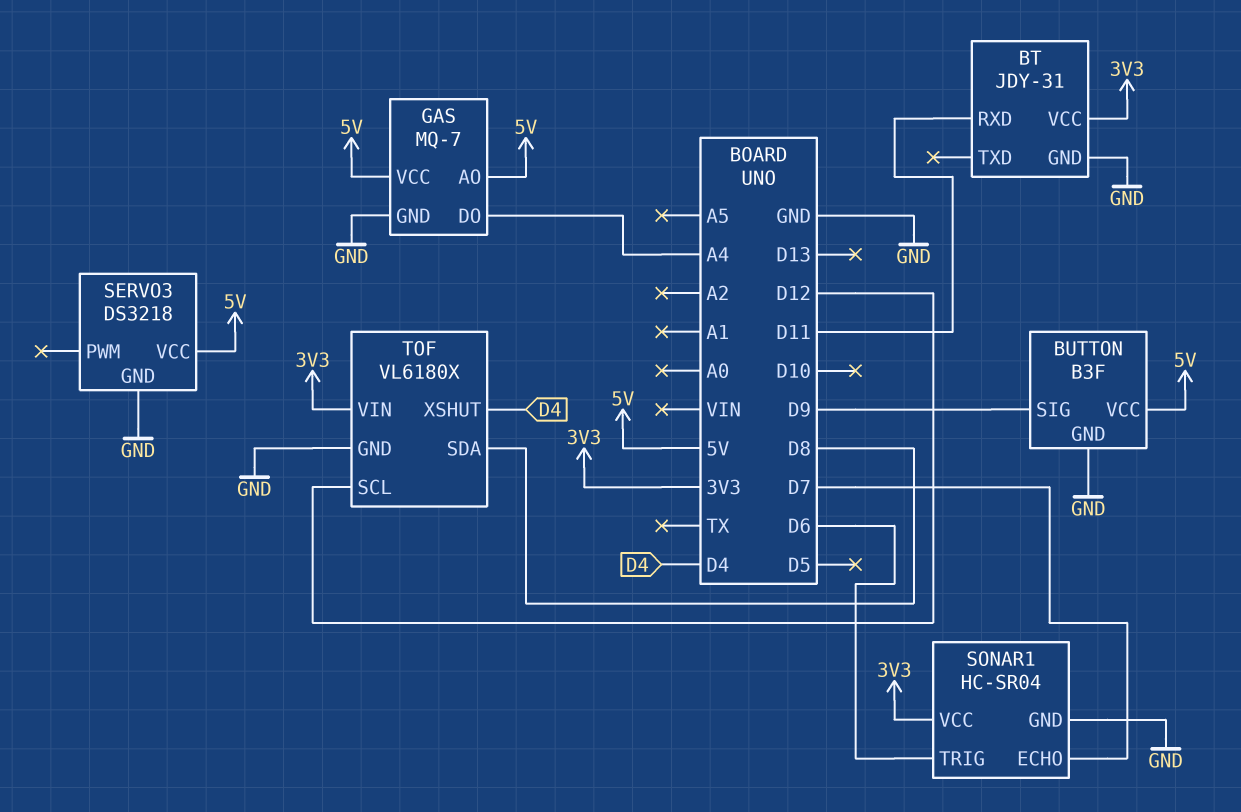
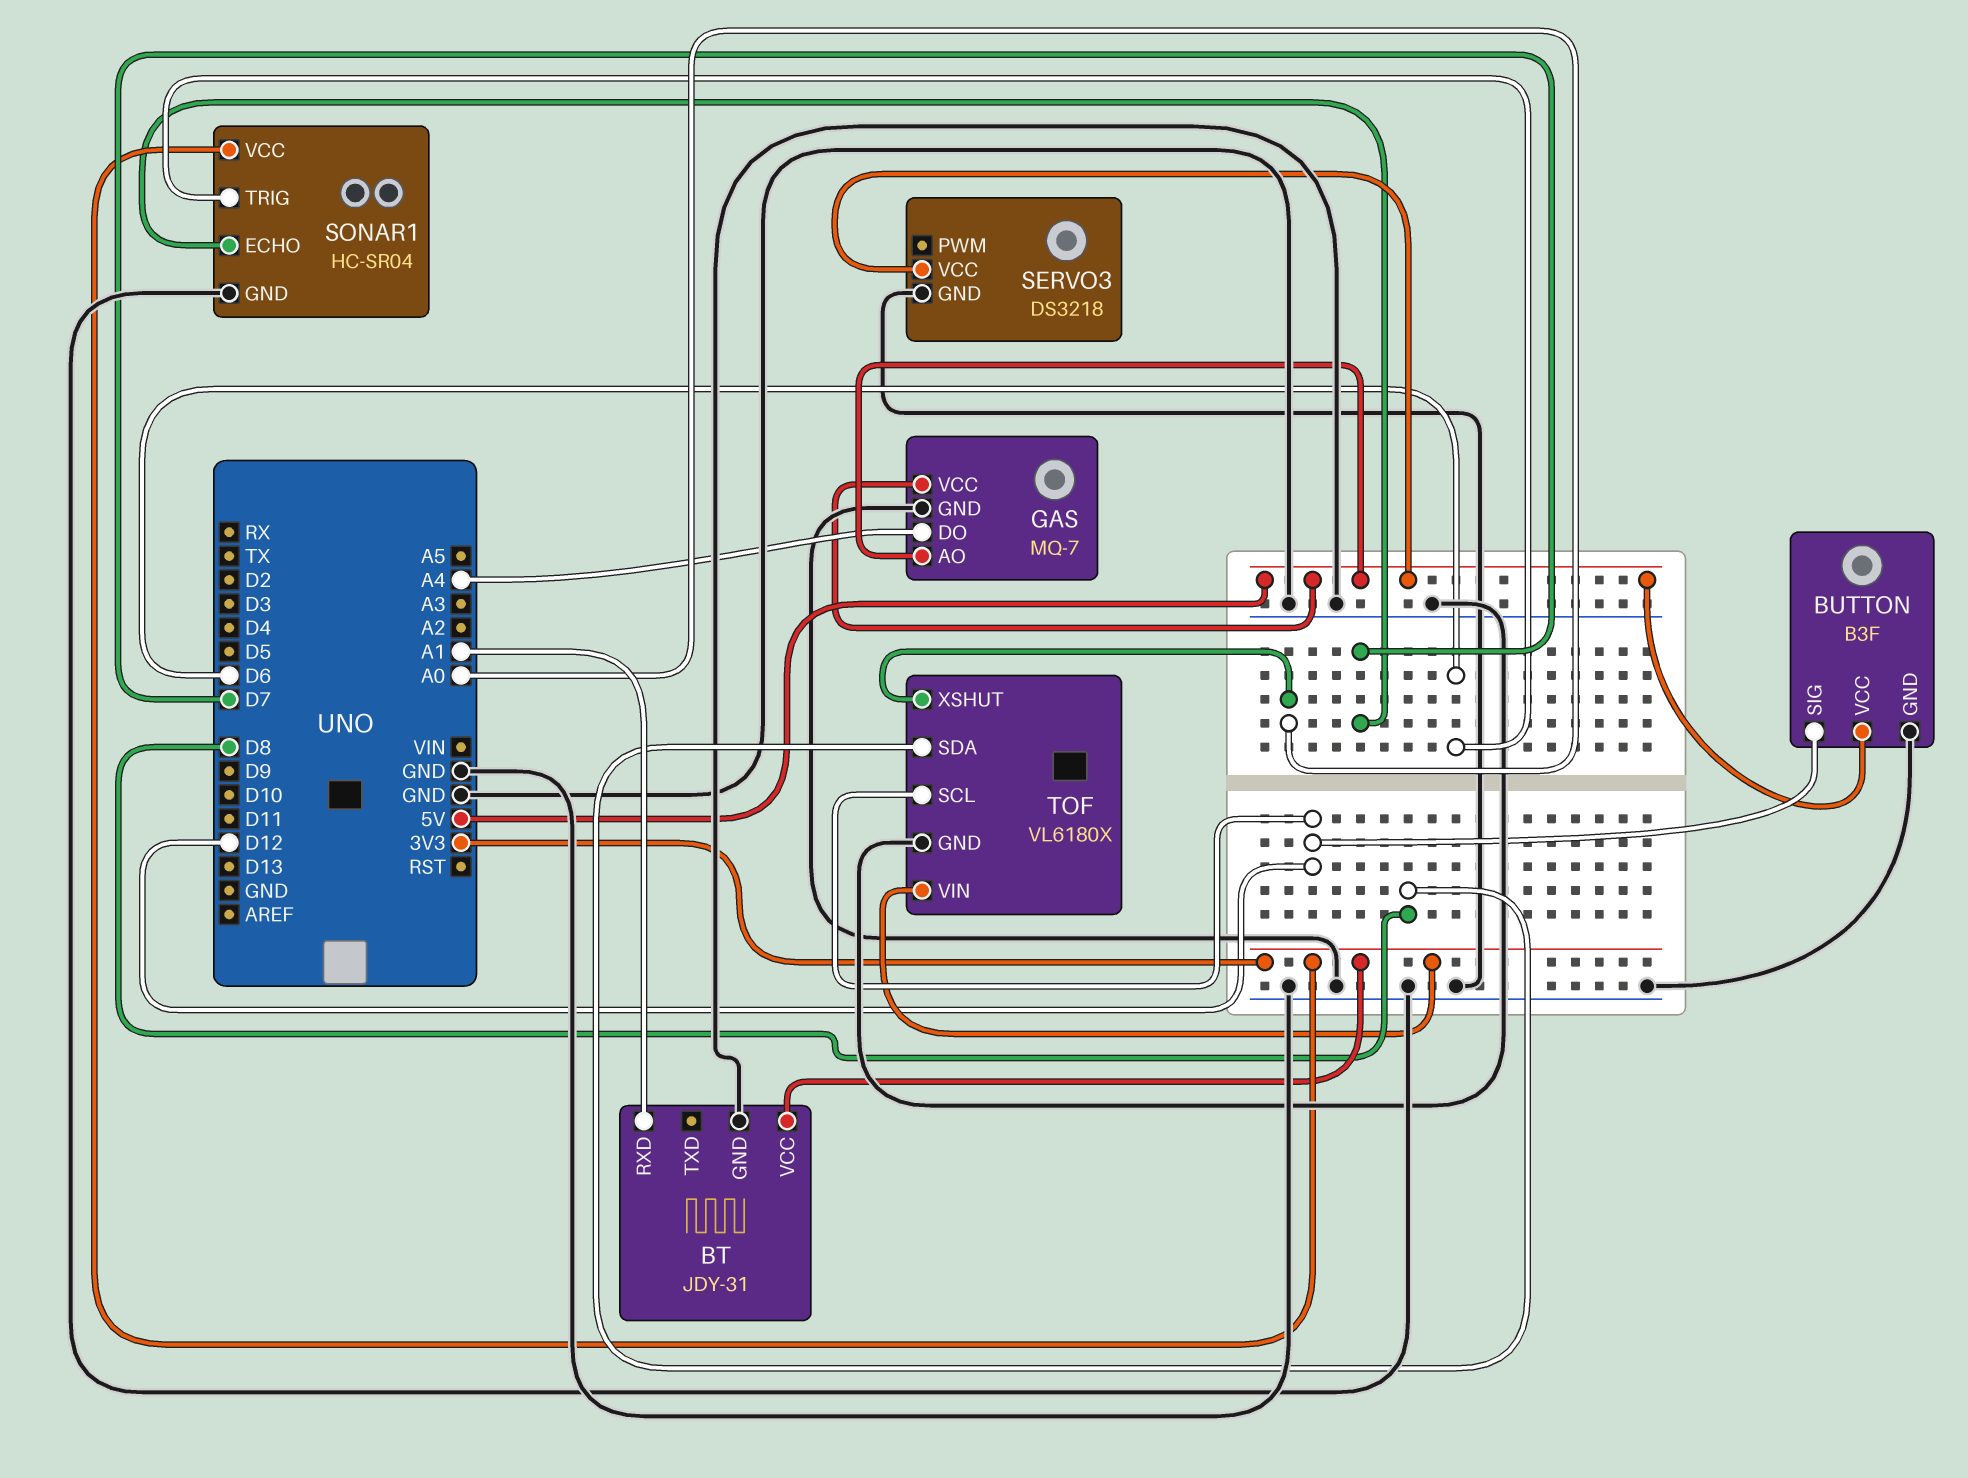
BT pin RXD: D11 -> A1
BUTTON pin SIG: D9 -> D12
TOF pin XSHUT: D4 -> A0

